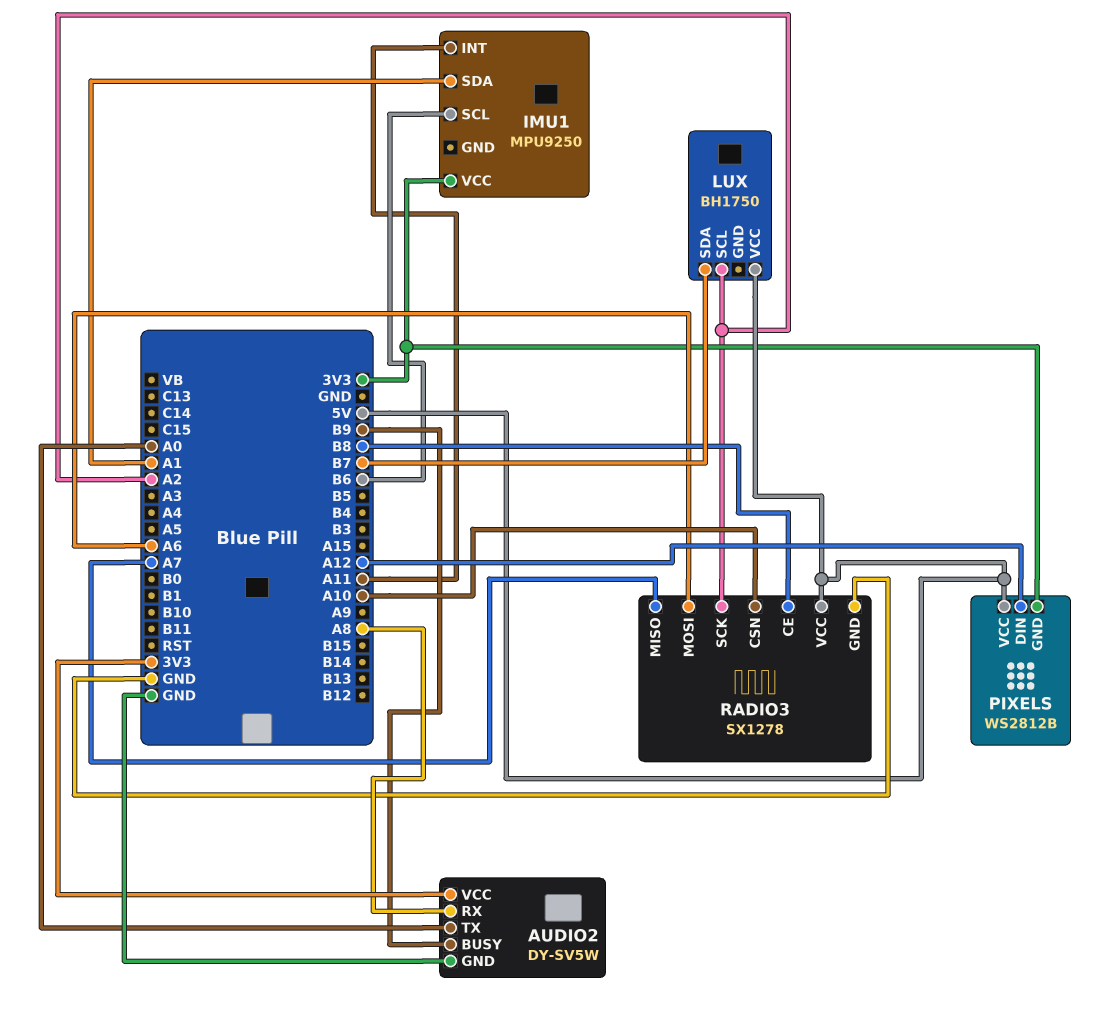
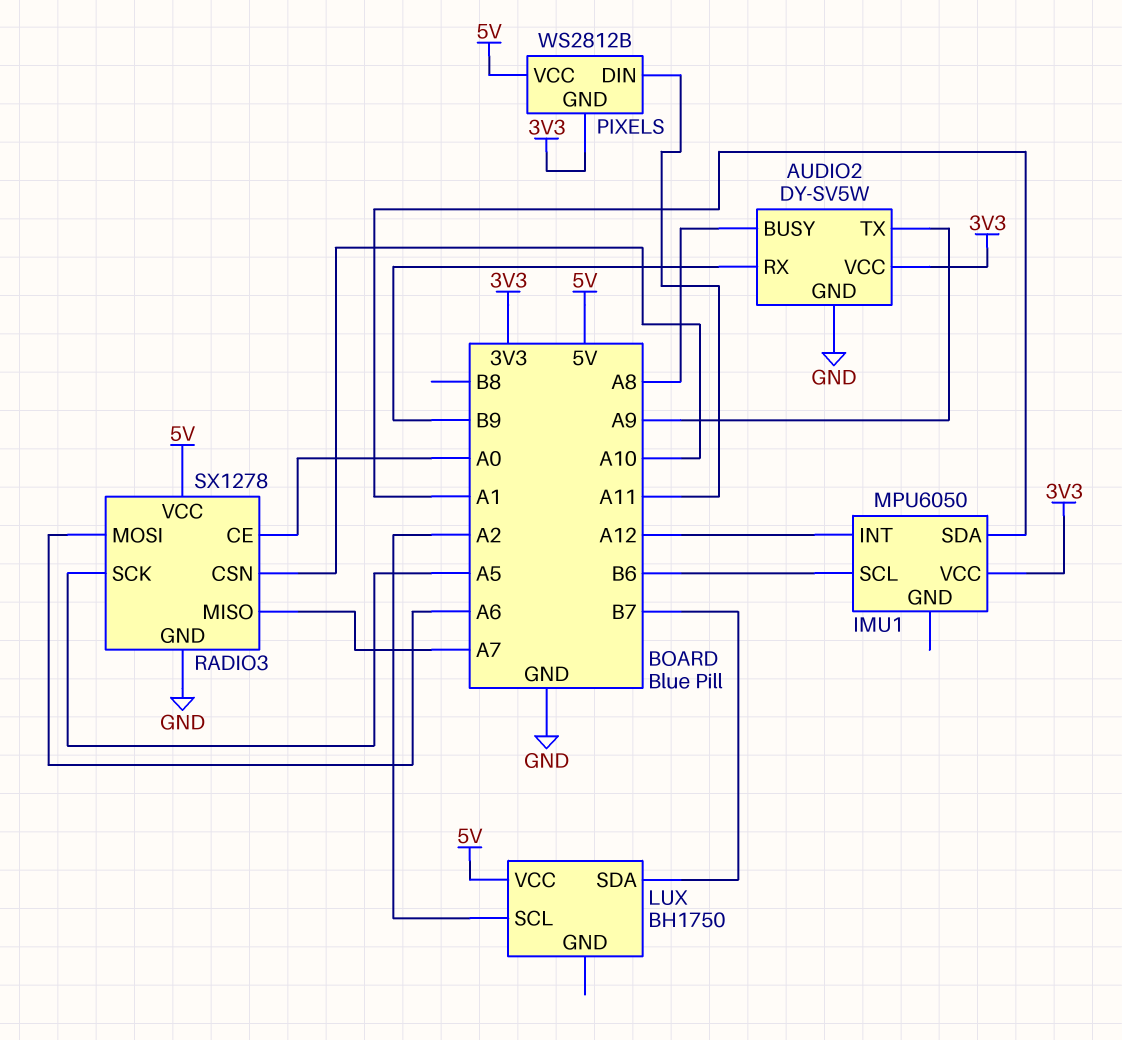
AUDIO2 pin BUSY: B9 -> A8
AUDIO2 pin RX: A8 -> B9
AUDIO2 pin TX: A0 -> A9
IMU1: MPU9250 -> MPU6050
IMU1 pin INT: A11 -> A12
PIXELS pin DIN: A12 -> A11
RADIO3 pin CE: B8 -> A0
RADIO3 pin SCK: A2 -> A5

